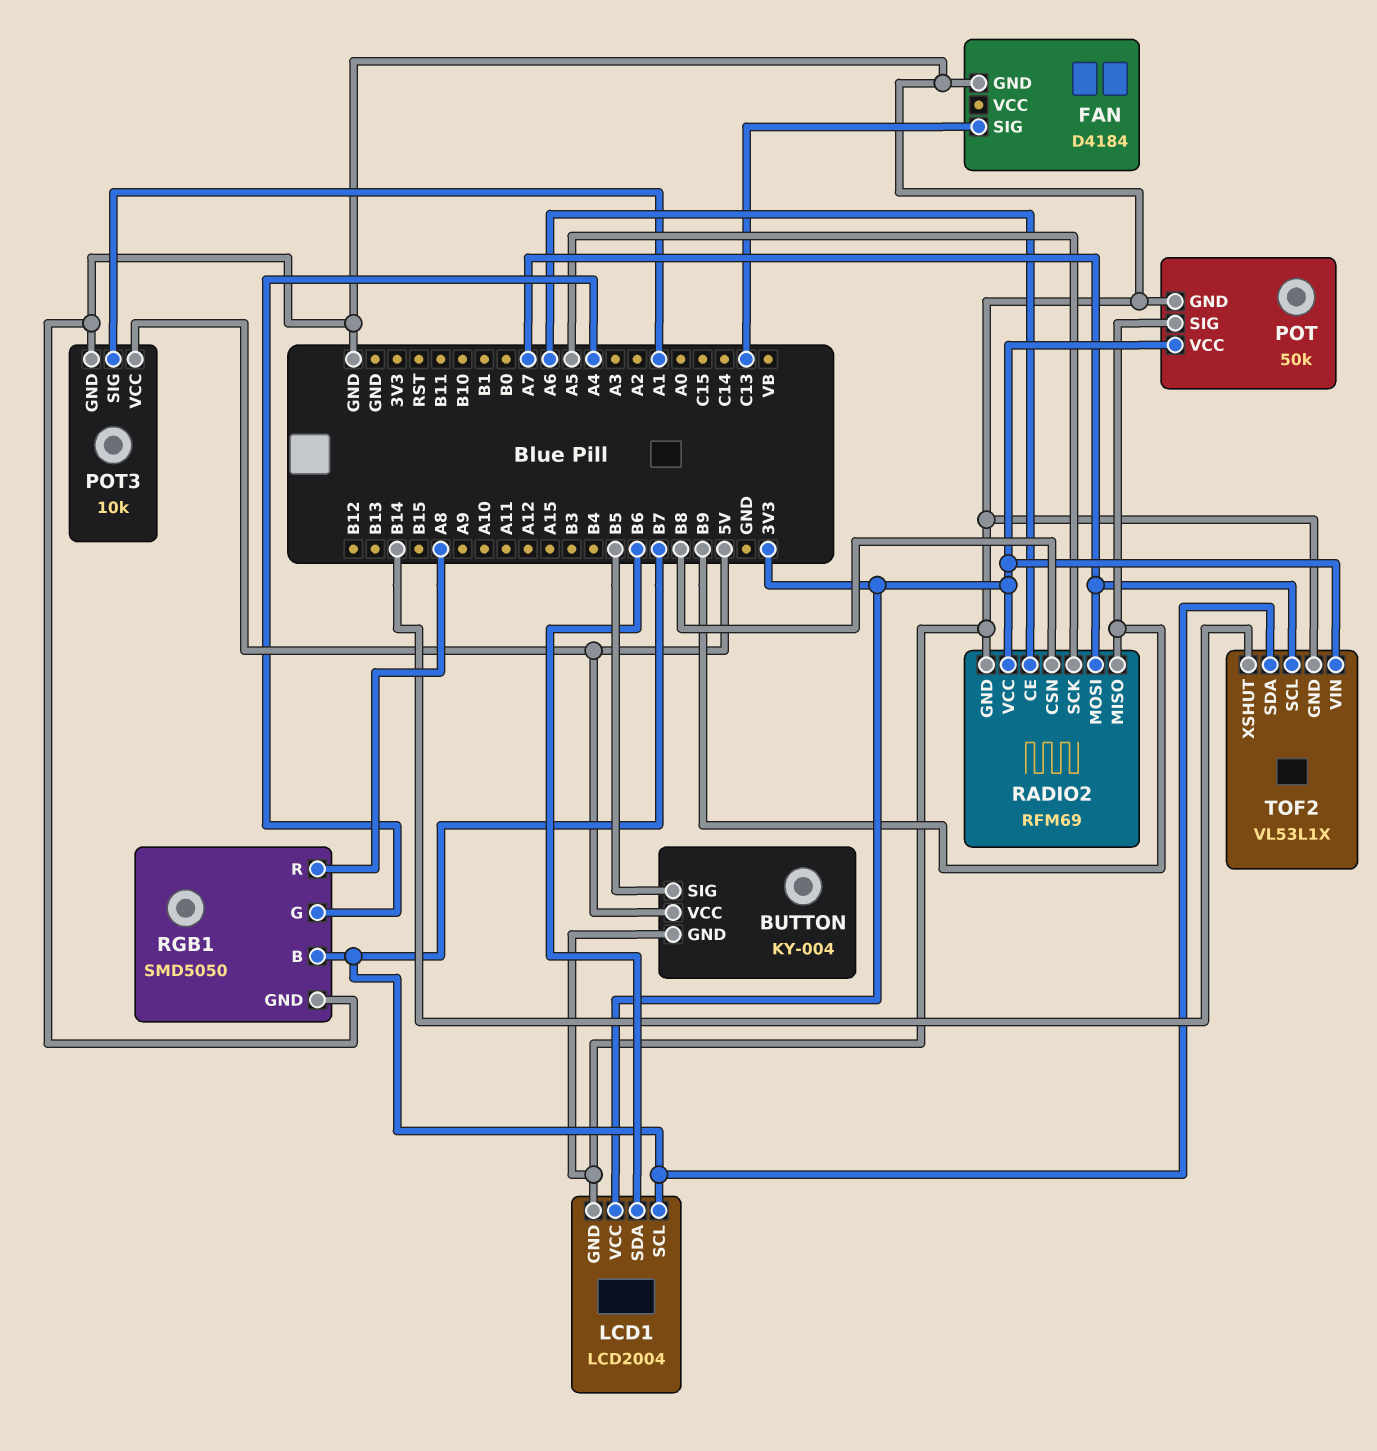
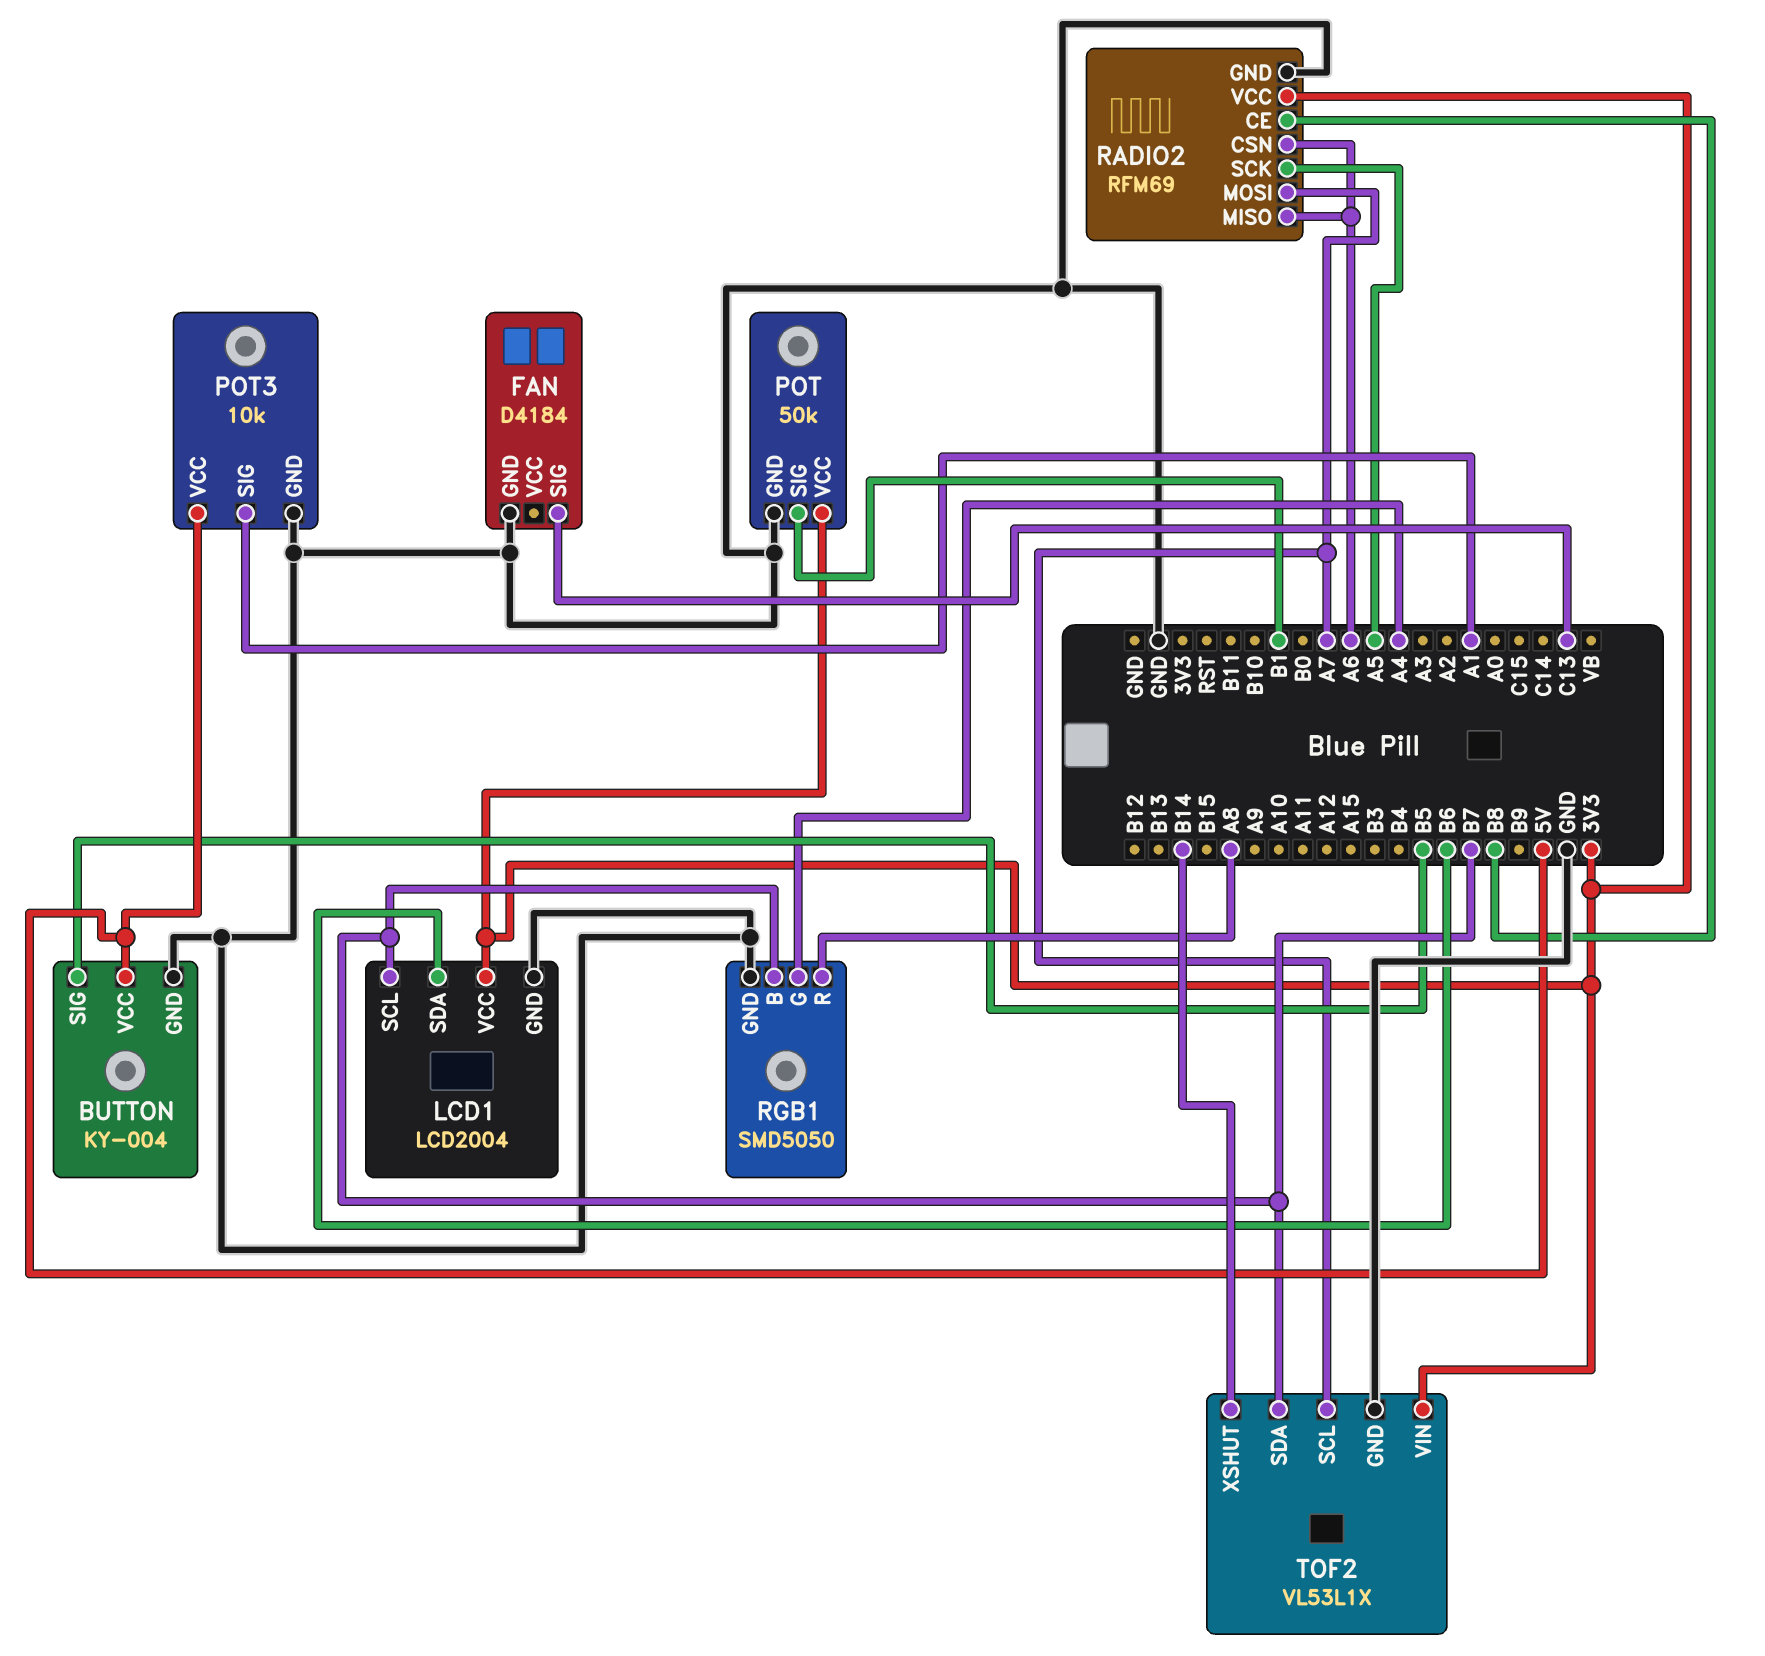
POT pin SIG: B9 -> B1
RADIO2 pin CE: A6 -> B8
RADIO2 pin CSN: B8 -> A6
RADIO2 pin MISO: B9 -> A6

